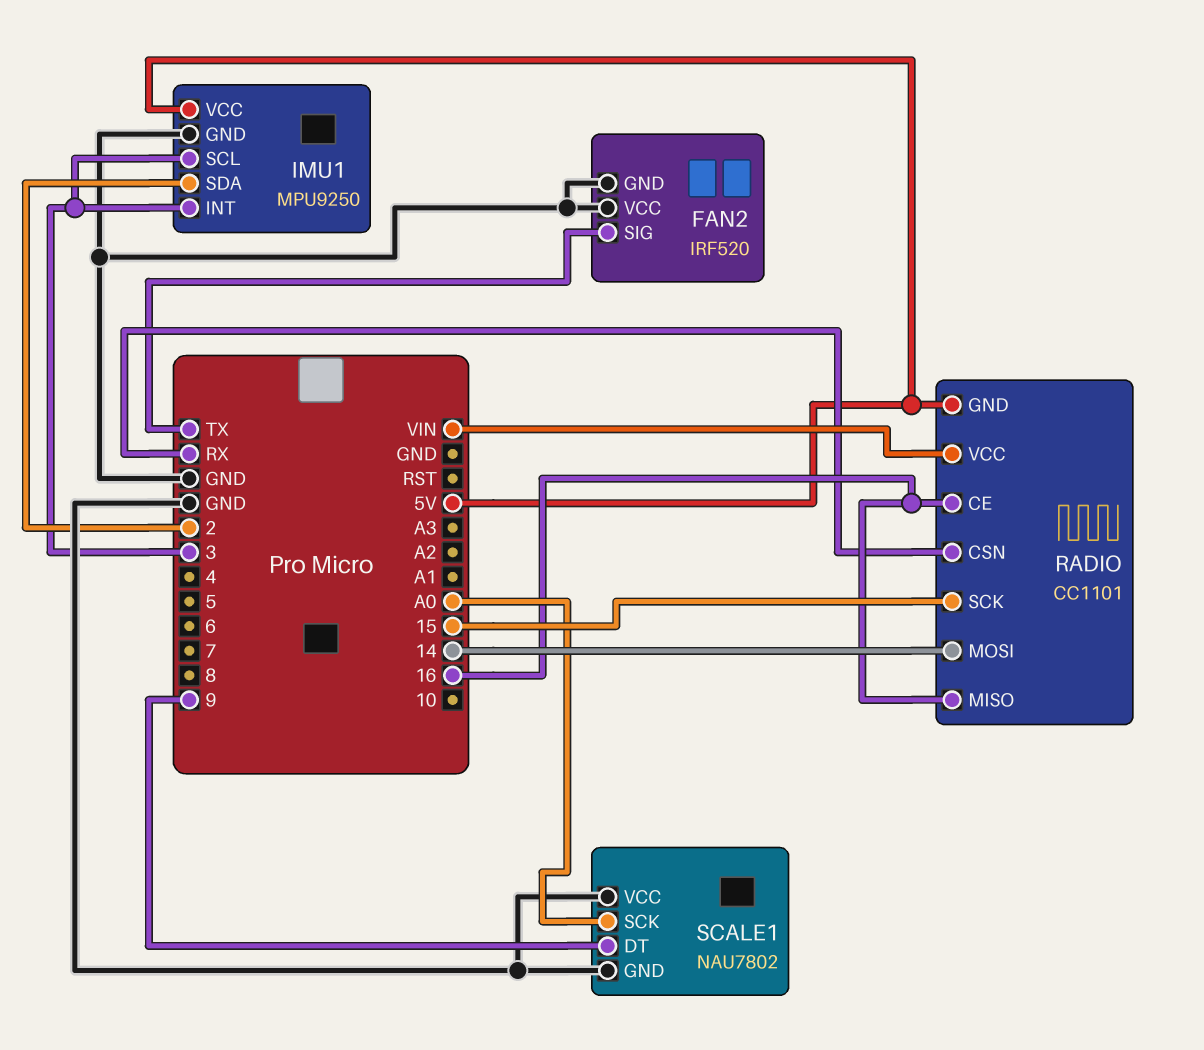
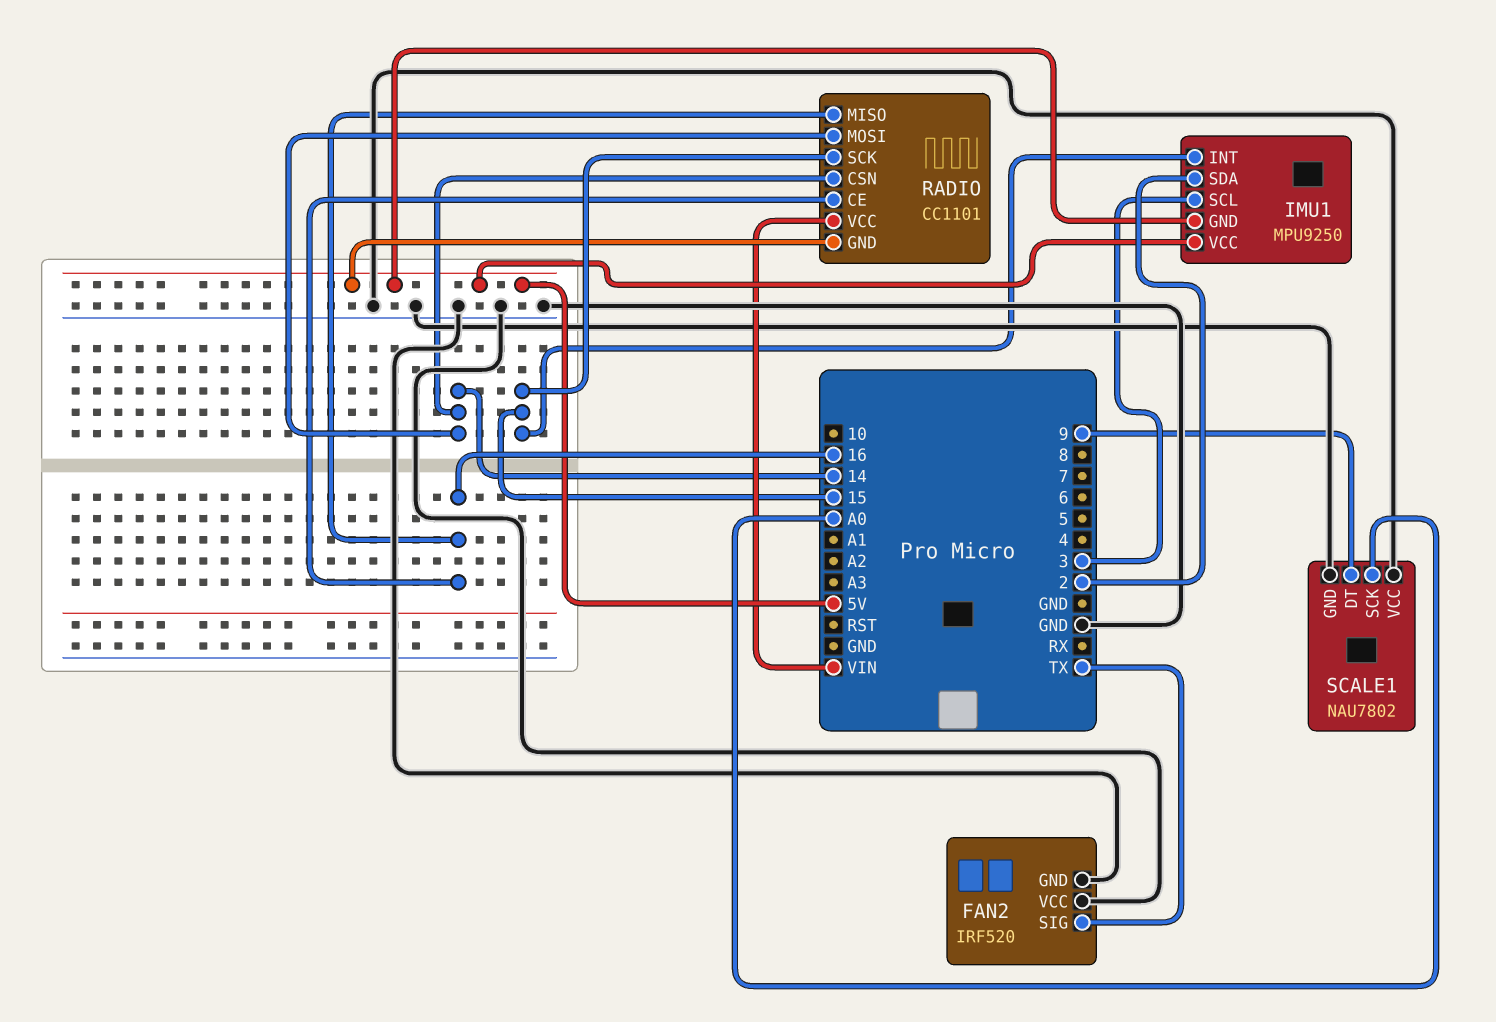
IMU1 pin GND: GND -> 5V
IMU1 pin INT: 3 -> 15
RADIO pin CSN: RX -> 14

